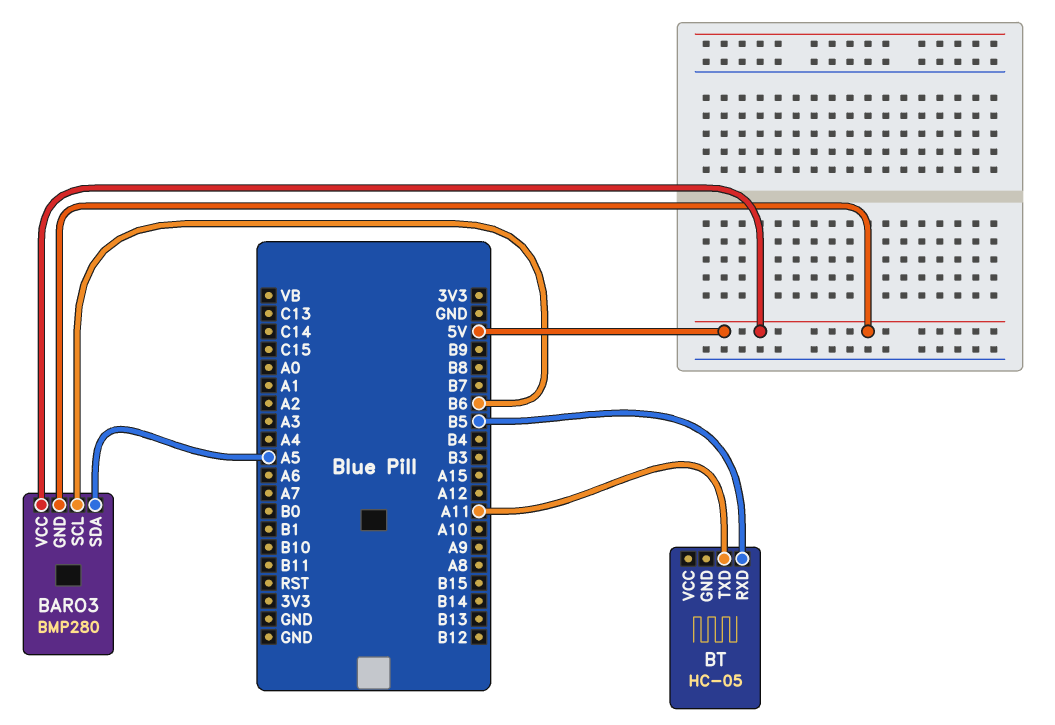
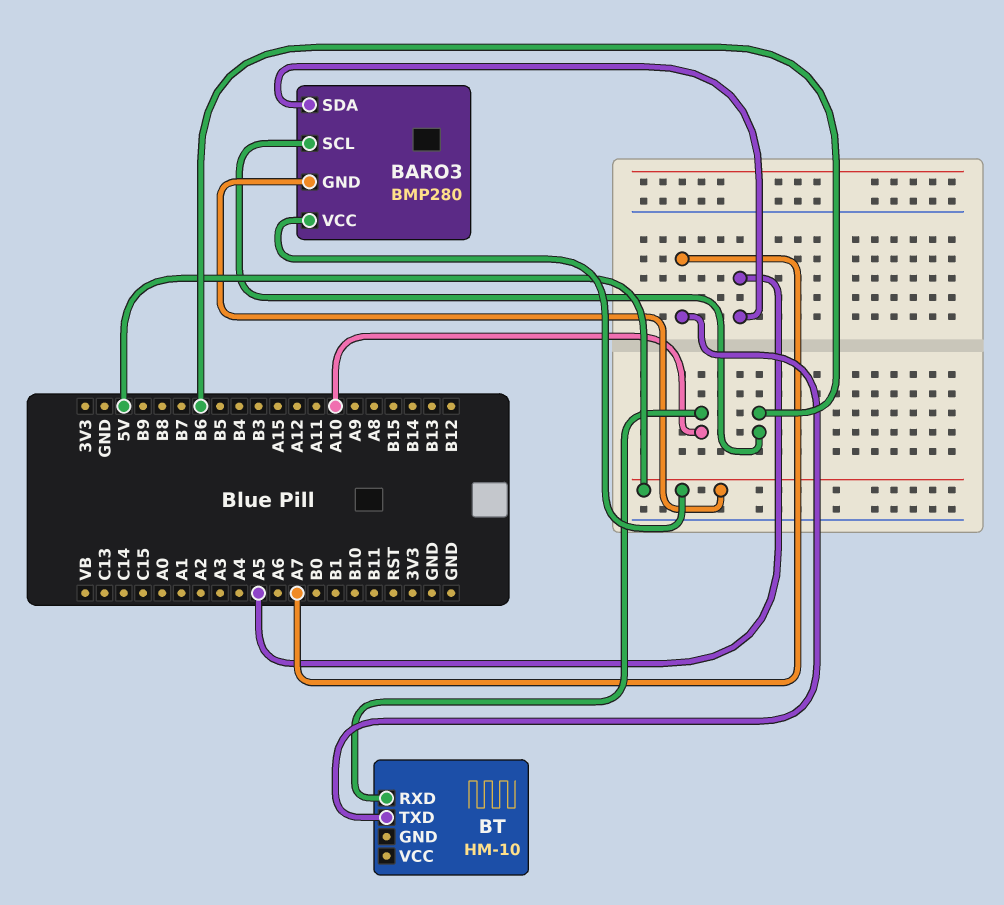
BT: HC-05 -> HM-10
BT pin RXD: B5 -> A10
BT pin TXD: A11 -> A7

